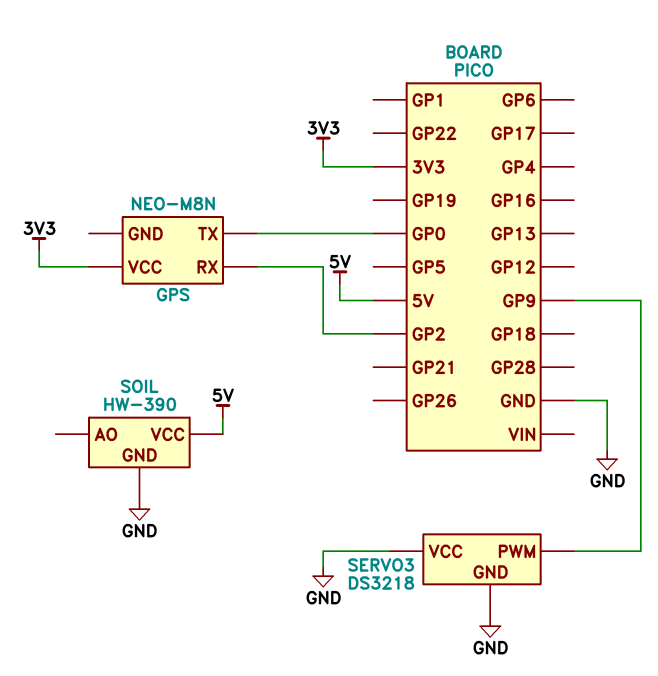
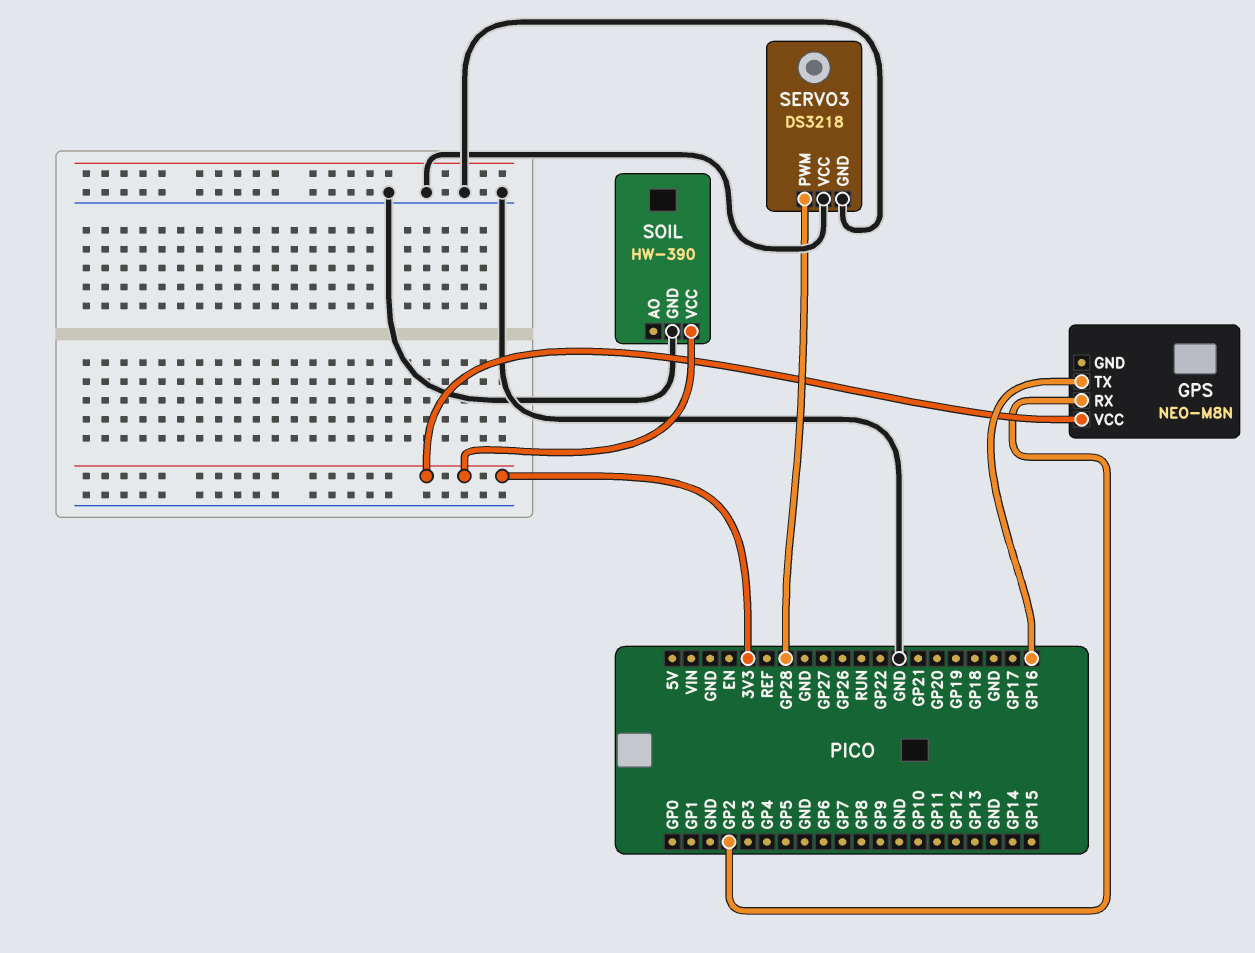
GPS pin TX: GP0 -> GP16
SERVO3 pin PWM: GP9 -> GP28
SOIL pin VCC: 5V -> 3V3

